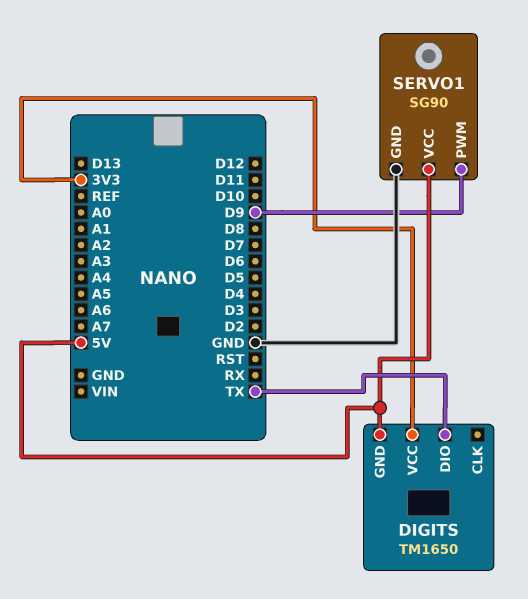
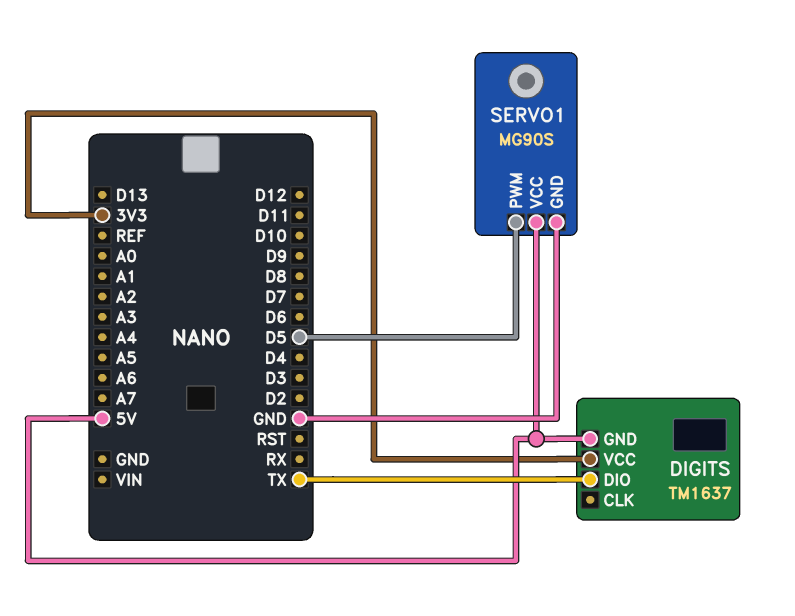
DIGITS: TM1650 -> TM1637
SERVO1: SG90 -> MG90S
SERVO1 pin PWM: D9 -> D5

